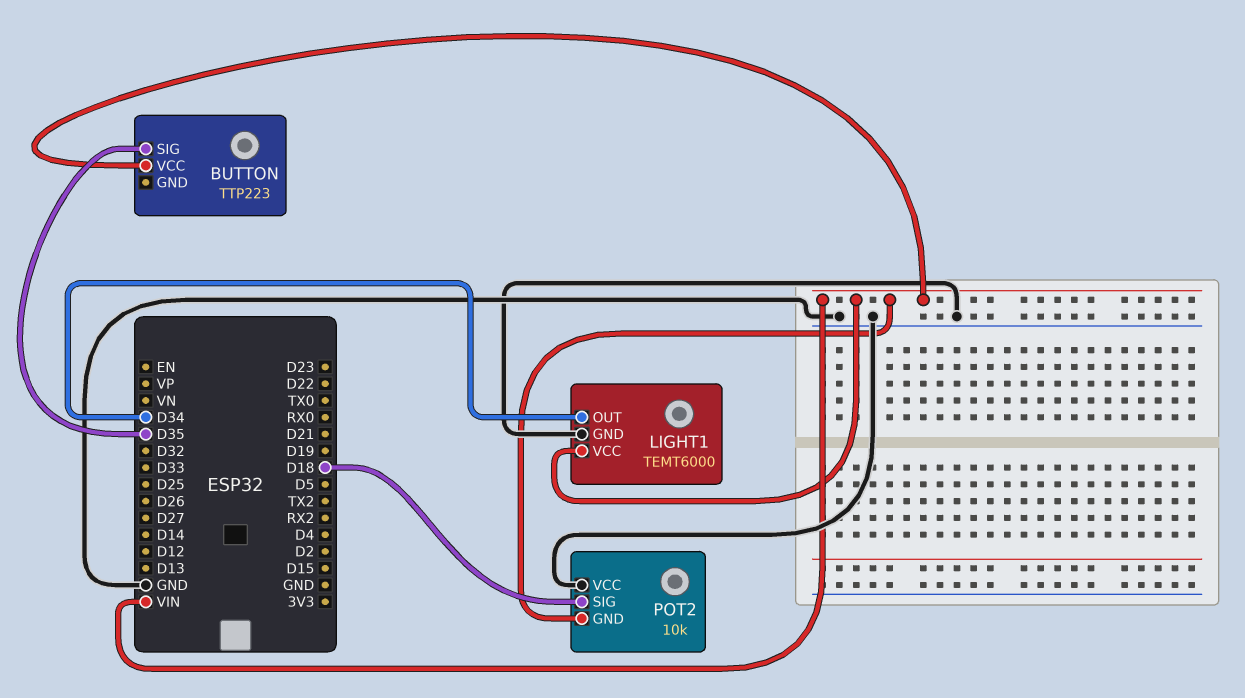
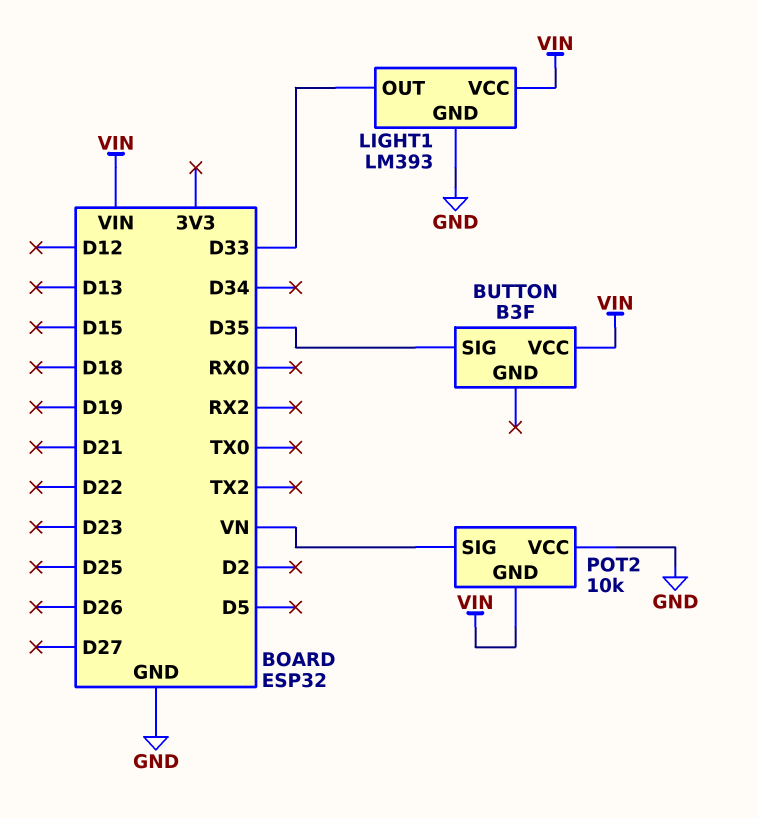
BUTTON: TTP223 -> B3F
LIGHT1: TEMT6000 -> LM393
LIGHT1 pin OUT: D34 -> D33
POT2 pin SIG: D18 -> VN

